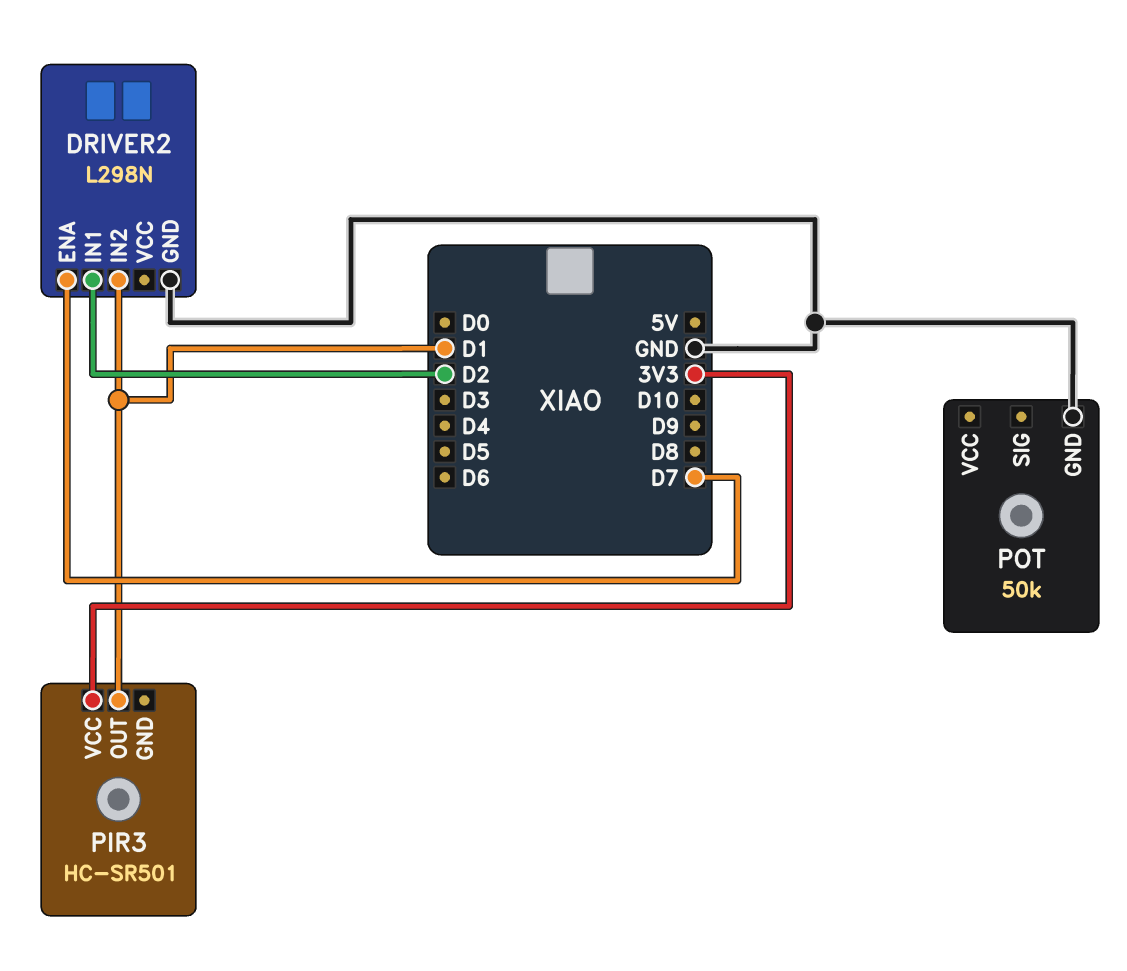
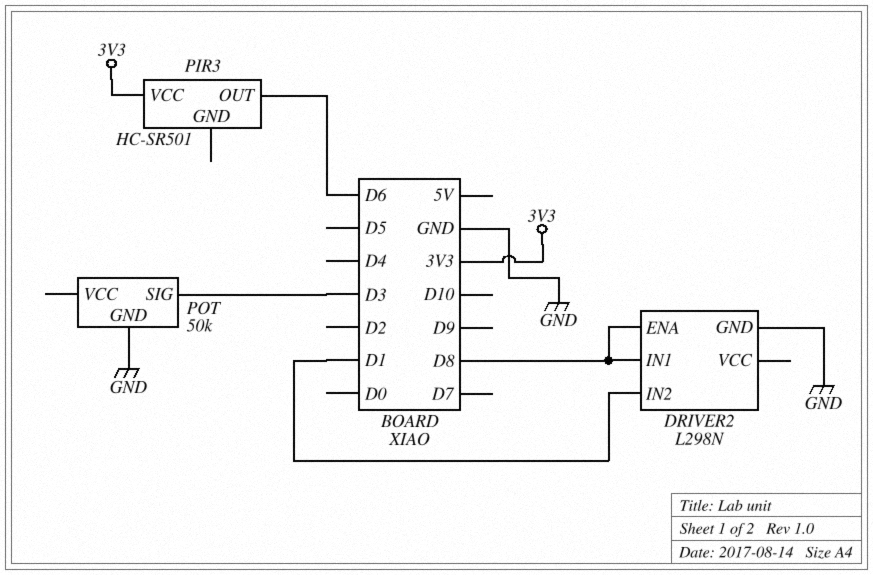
DRIVER2 pin ENA: D7 -> D8
DRIVER2 pin IN1: D2 -> D8
PIR3 pin OUT: D1 -> D6
POT pin SIG: none -> D3

